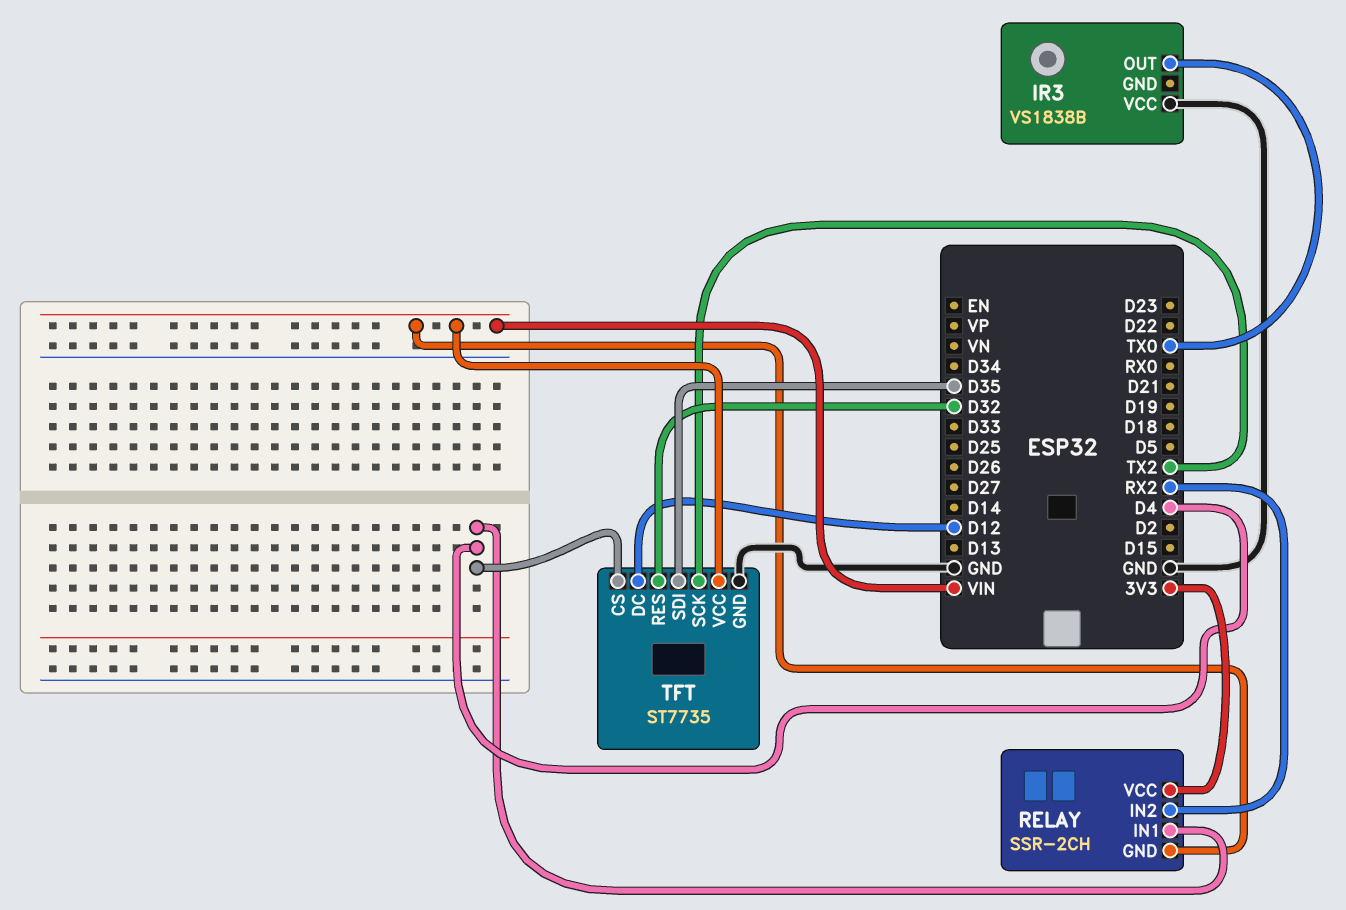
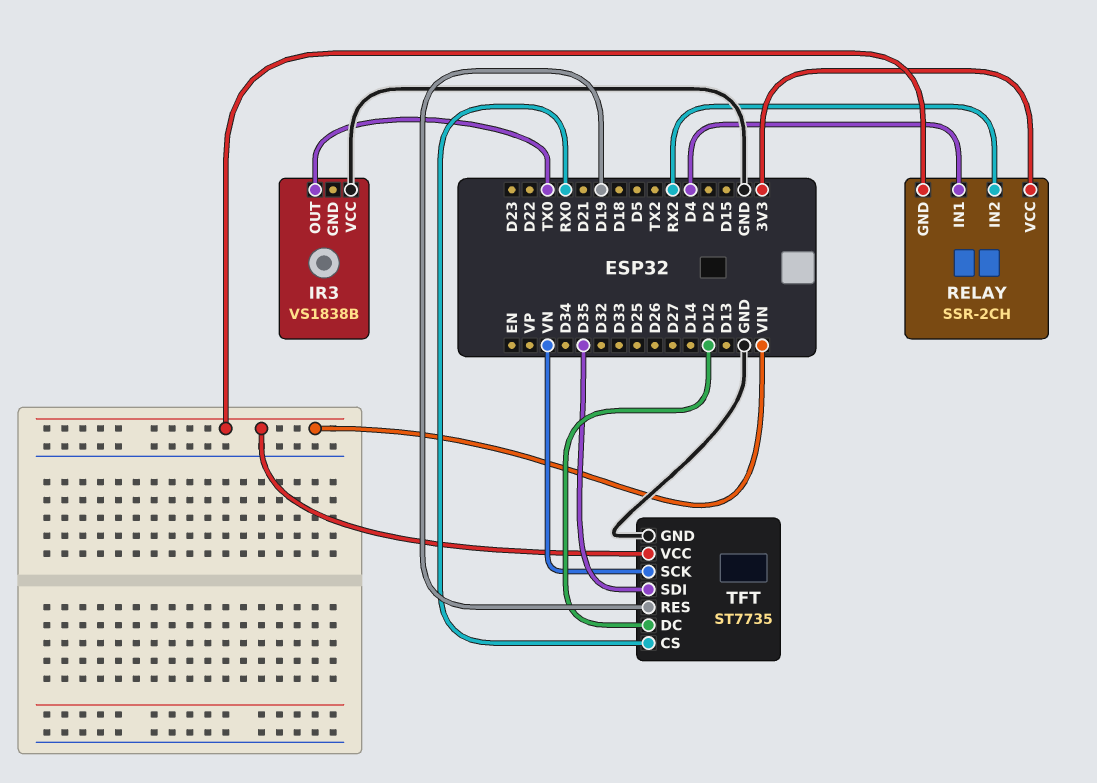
TFT pin CS: D4 -> RX0
TFT pin RES: D32 -> D19
TFT pin SCK: TX2 -> VN

